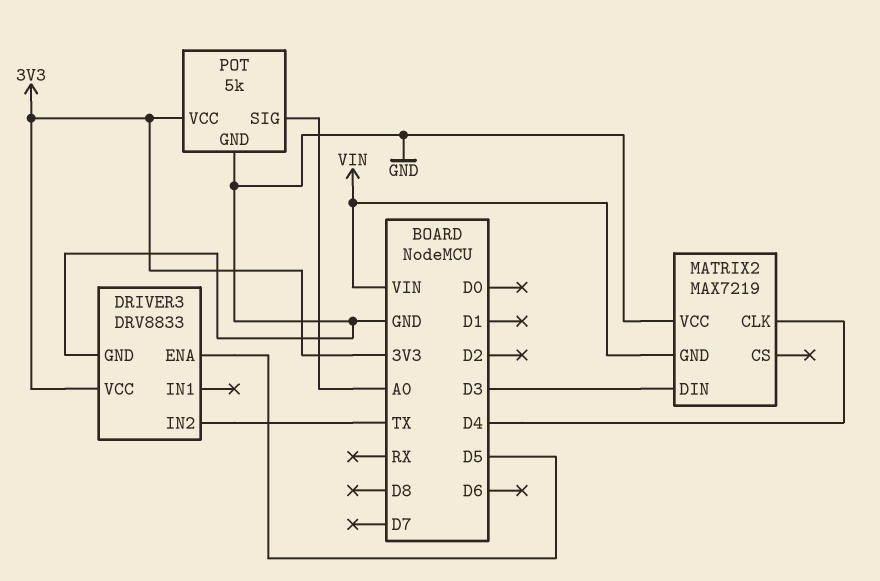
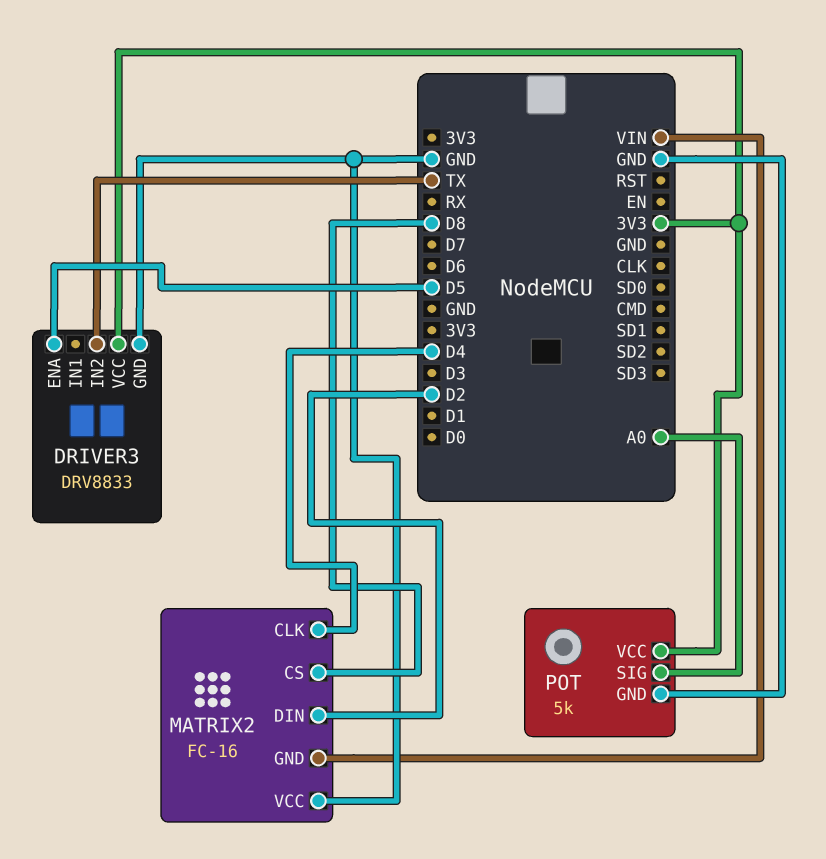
MATRIX2: MAX7219 -> FC-16
MATRIX2 pin CS: none -> D8
MATRIX2 pin DIN: D3 -> D2

